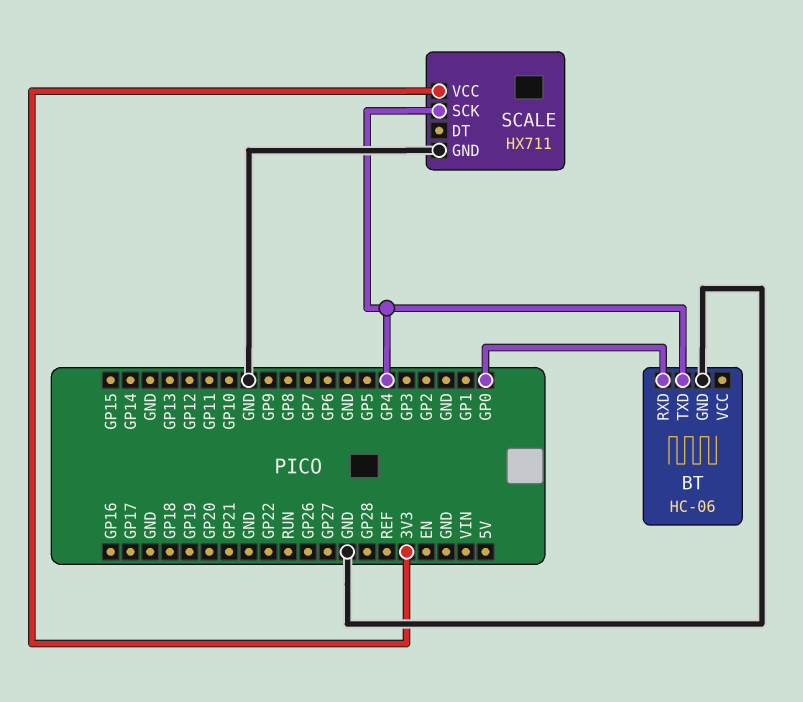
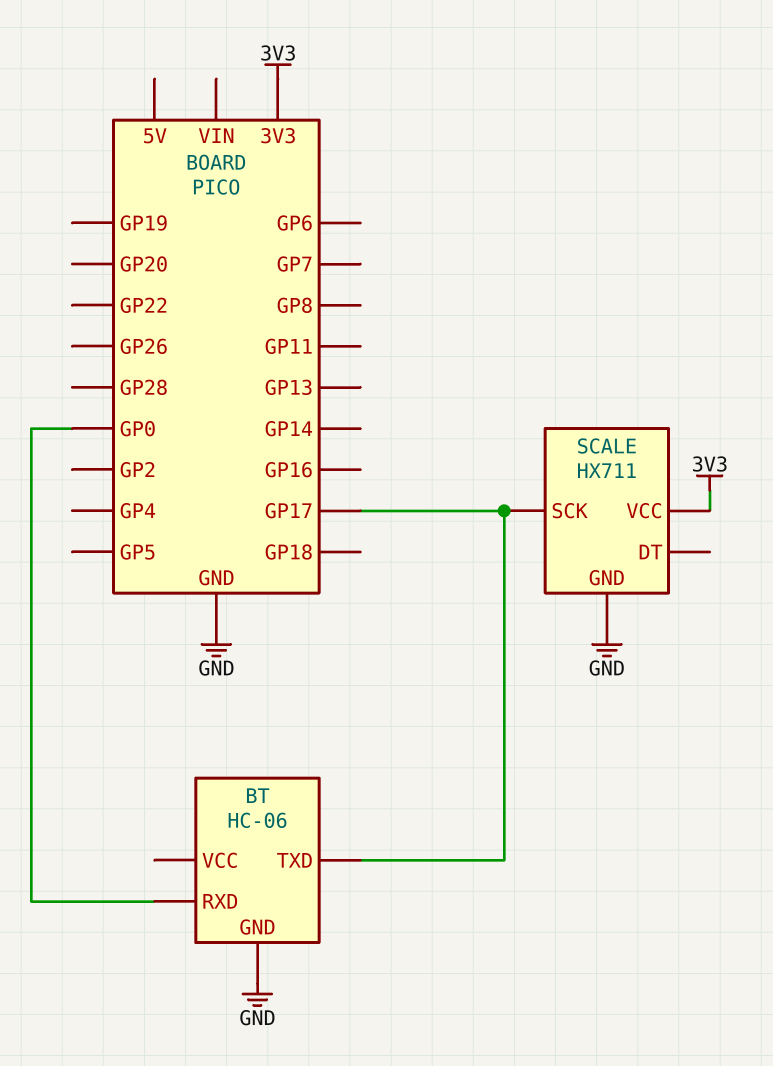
BT pin TXD: GP4 -> GP17
SCALE pin SCK: GP4 -> GP17

